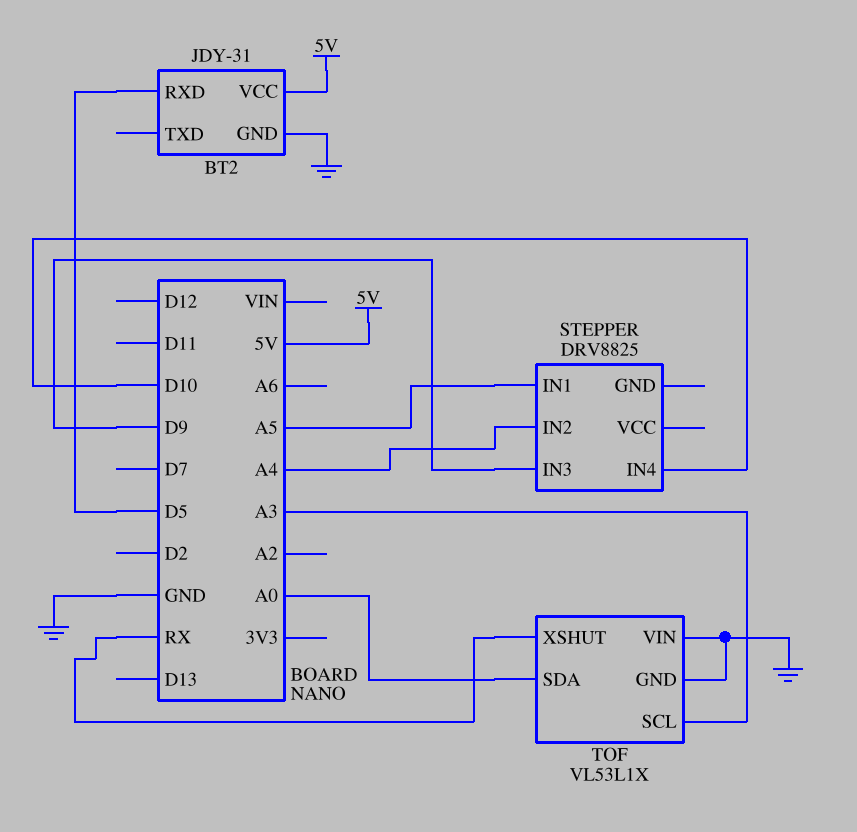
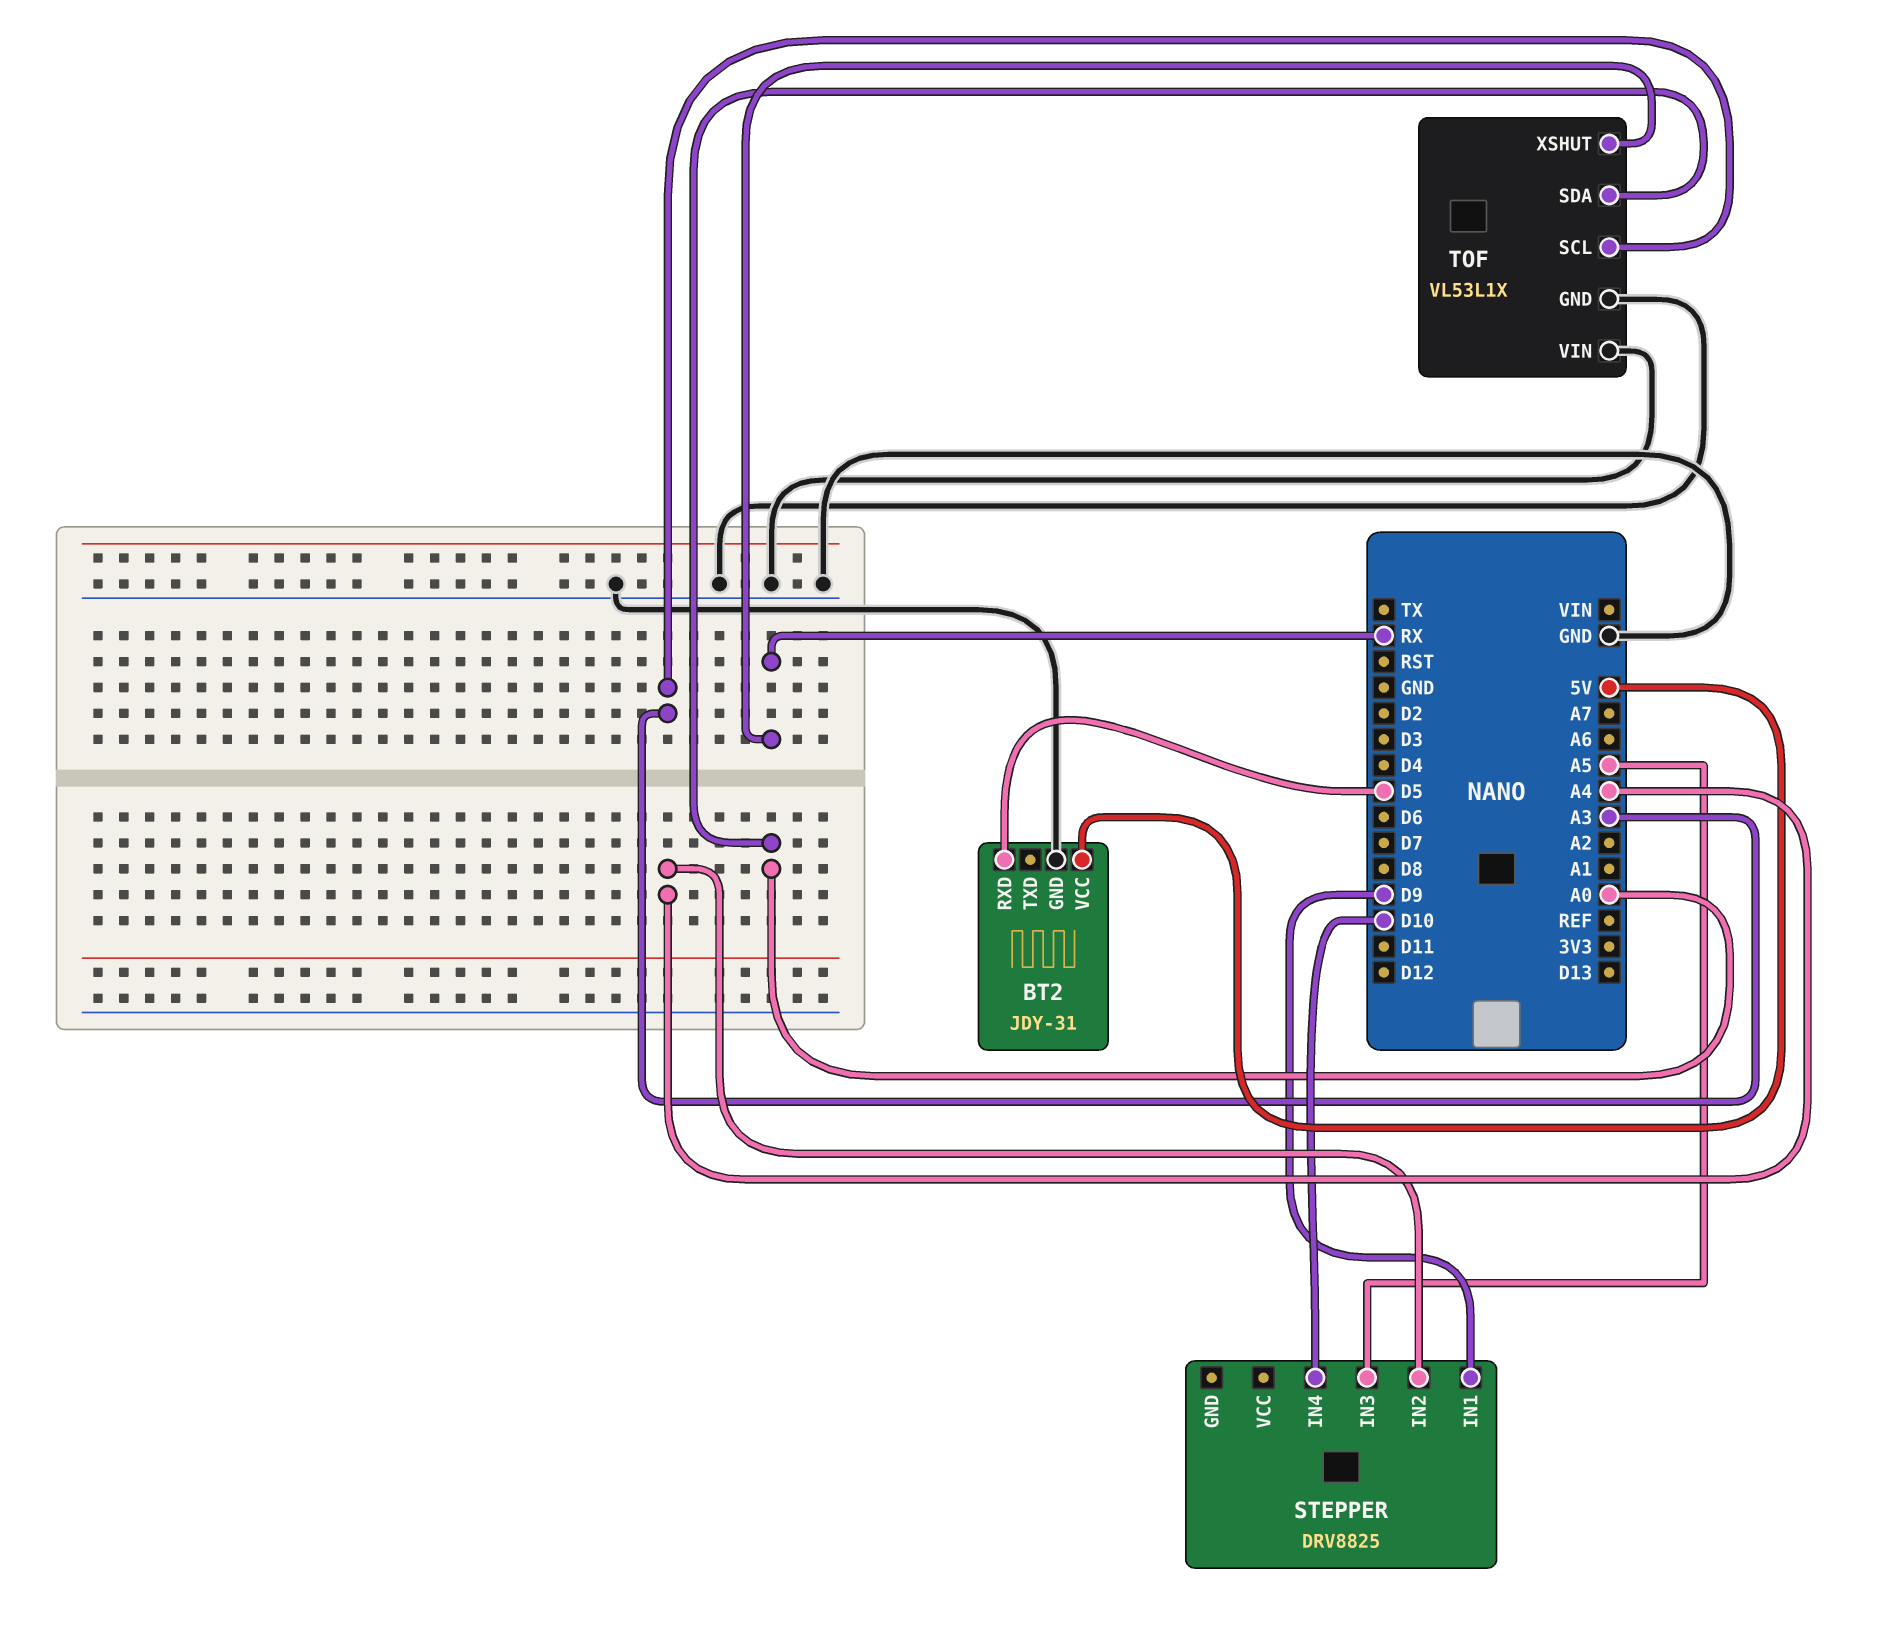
STEPPER pin IN1: A5 -> D9
STEPPER pin IN3: D9 -> A5

